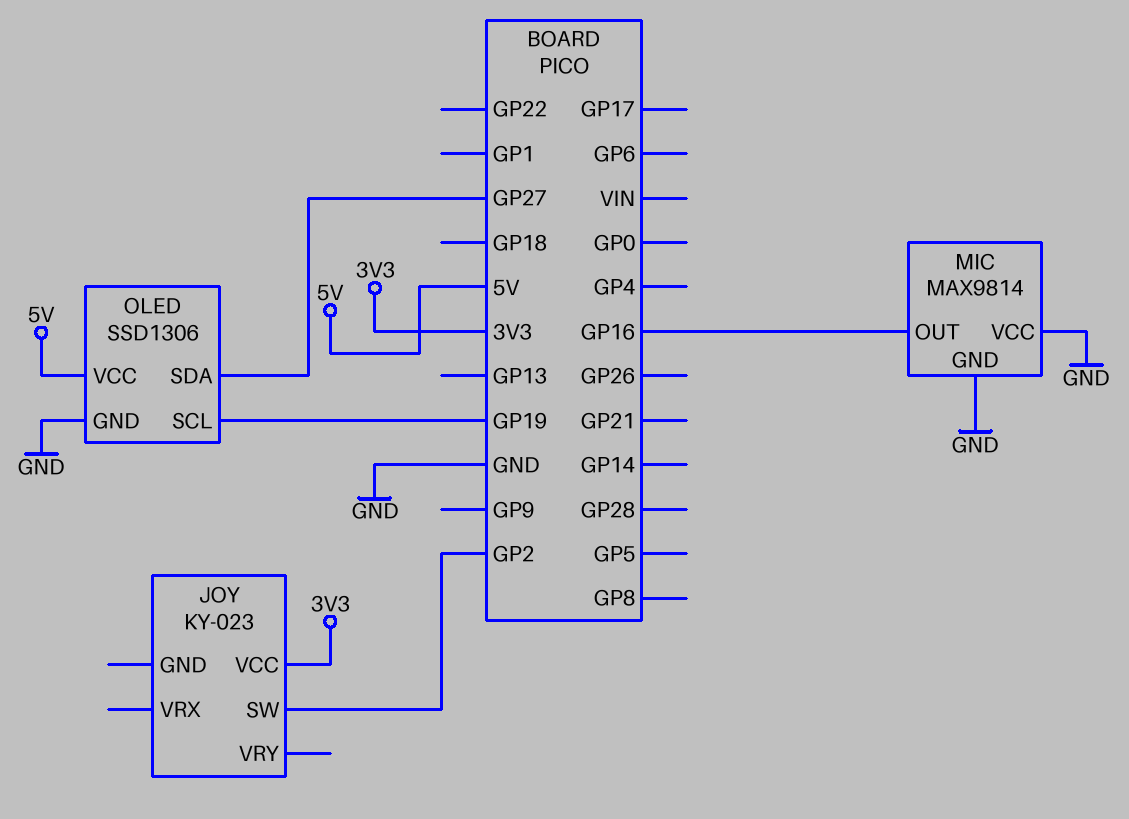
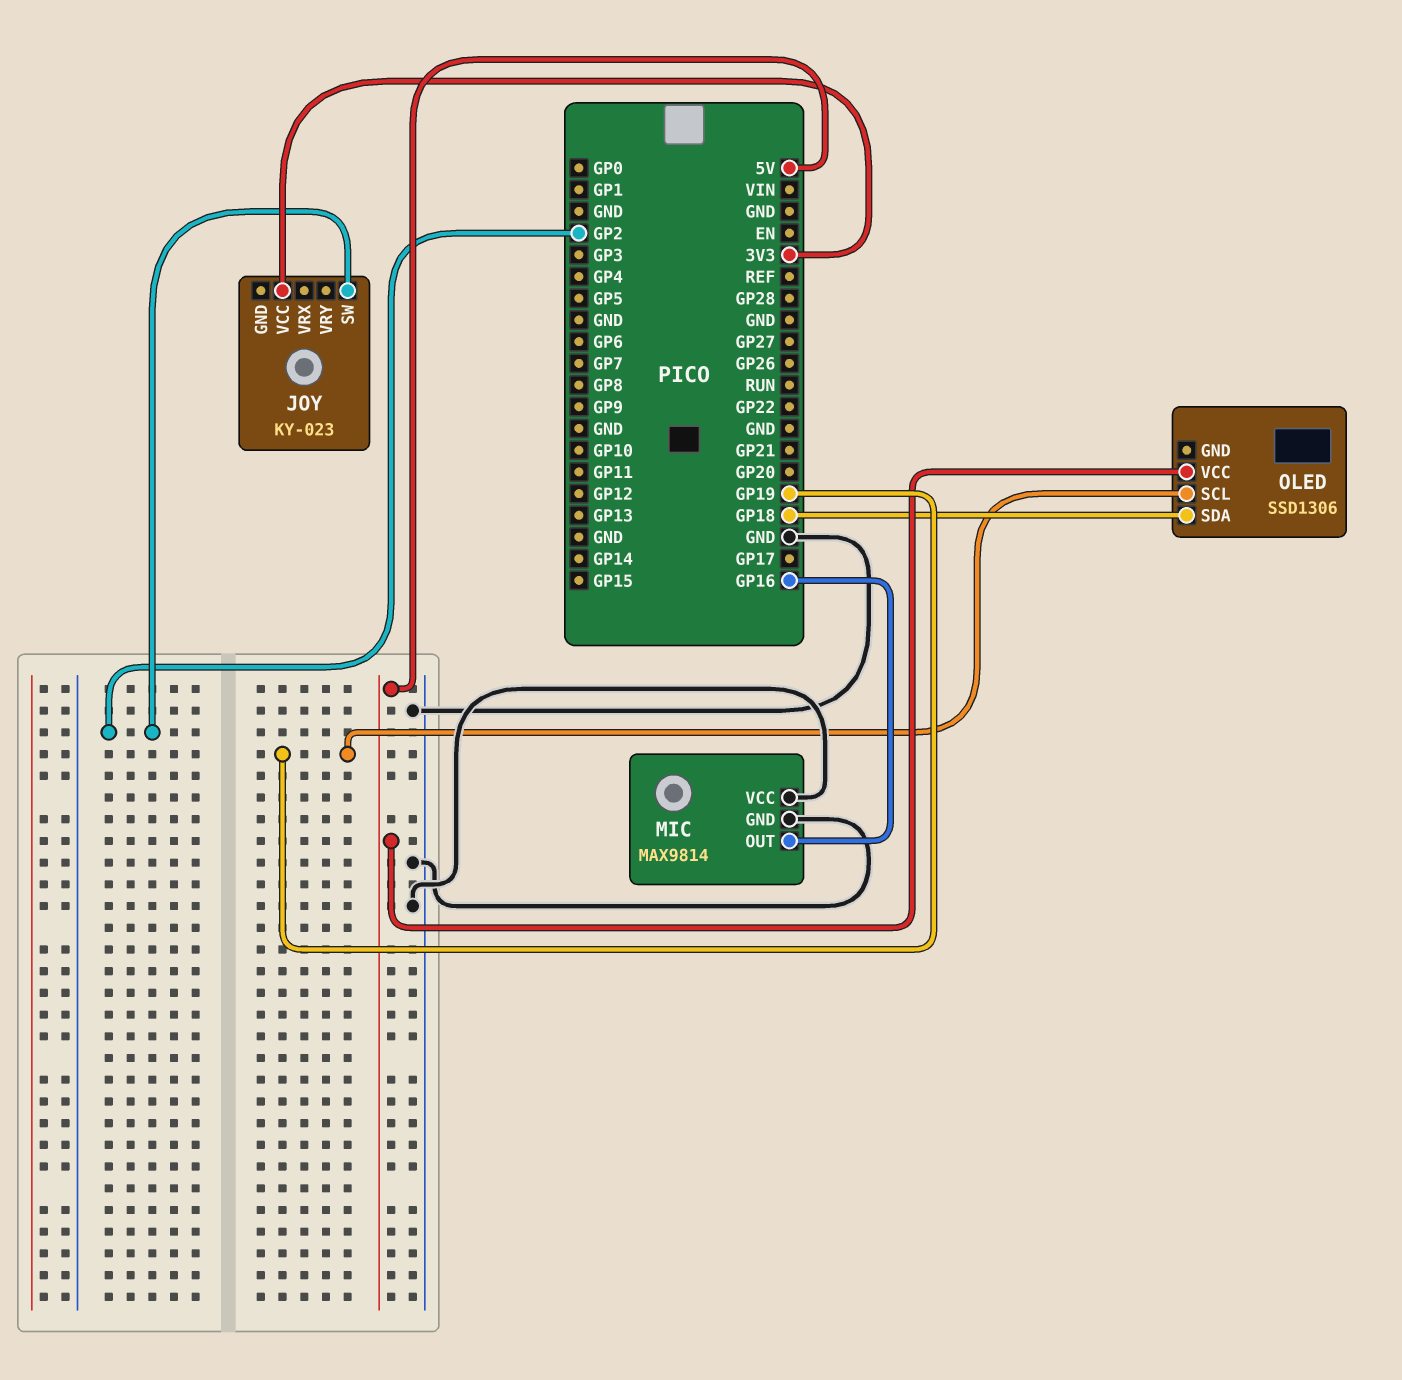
OLED pin GND: GND -> none
OLED pin SDA: GP27 -> GP18

